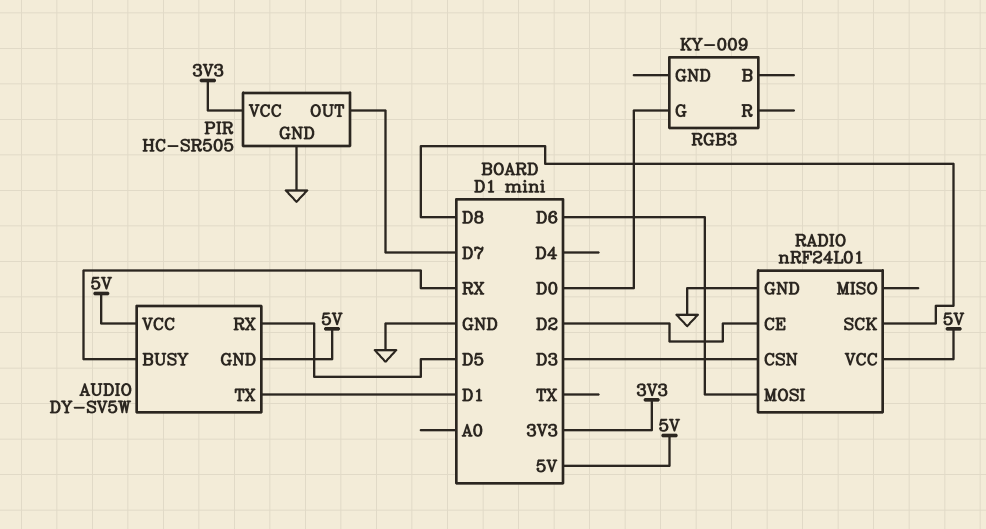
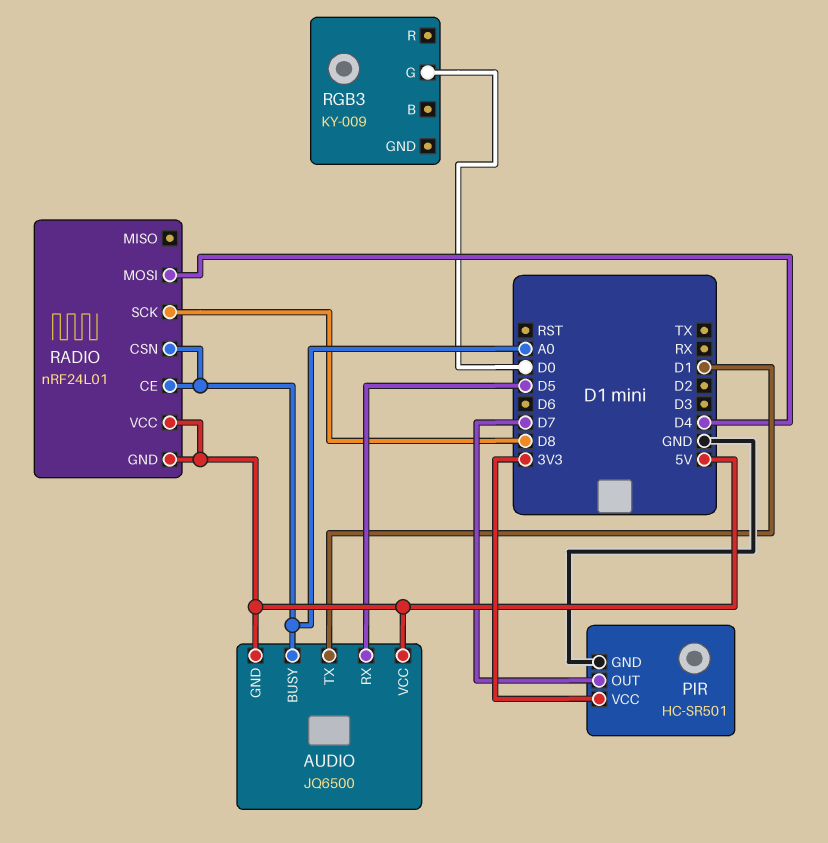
AUDIO: DY-SV5W -> JQ6500
AUDIO pin BUSY: RX -> A0
PIR: HC-SR505 -> HC-SR501
RADIO pin CE: D2 -> A0
RADIO pin CSN: D3 -> A0
RADIO pin GND: GND -> 5V
RADIO pin MOSI: D6 -> D4

